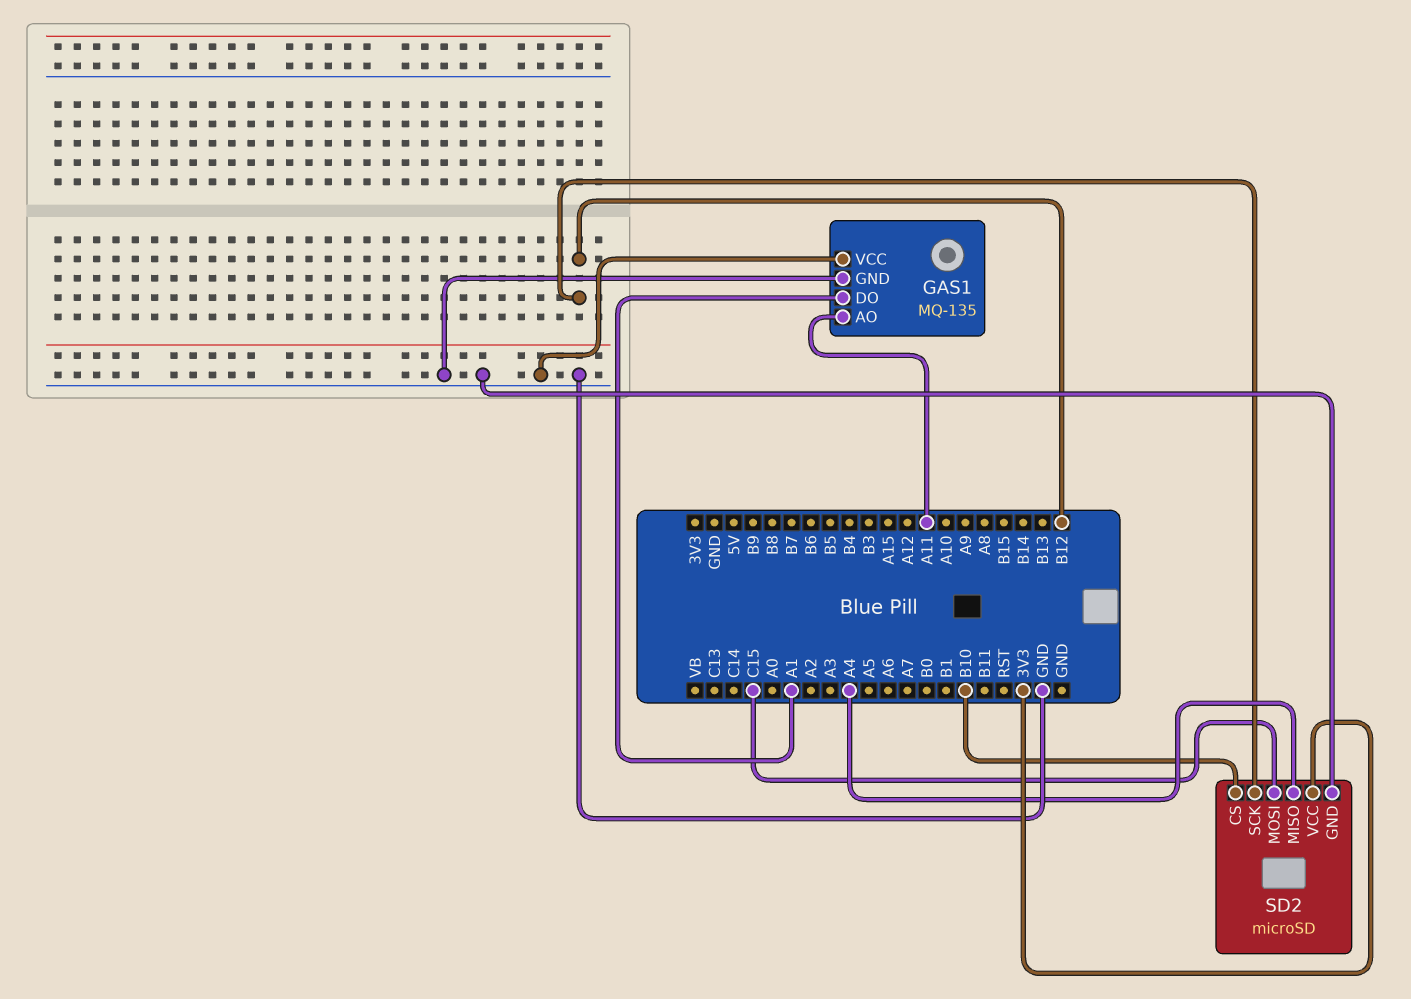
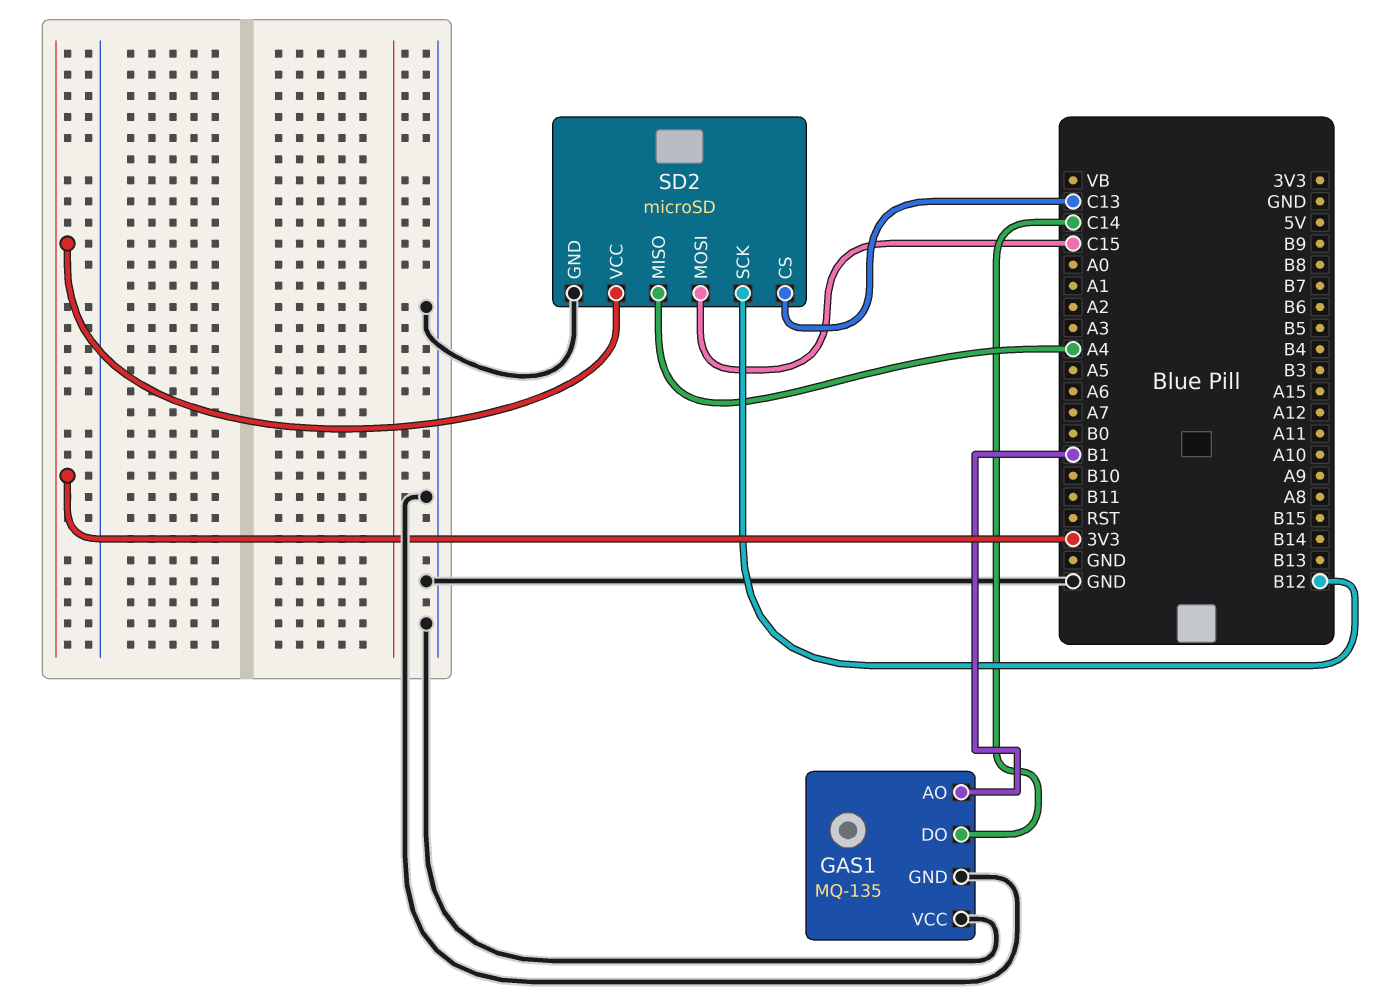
GAS1 pin AO: A11 -> B1
GAS1 pin DO: A1 -> C14
SD2 pin CS: B10 -> C13

